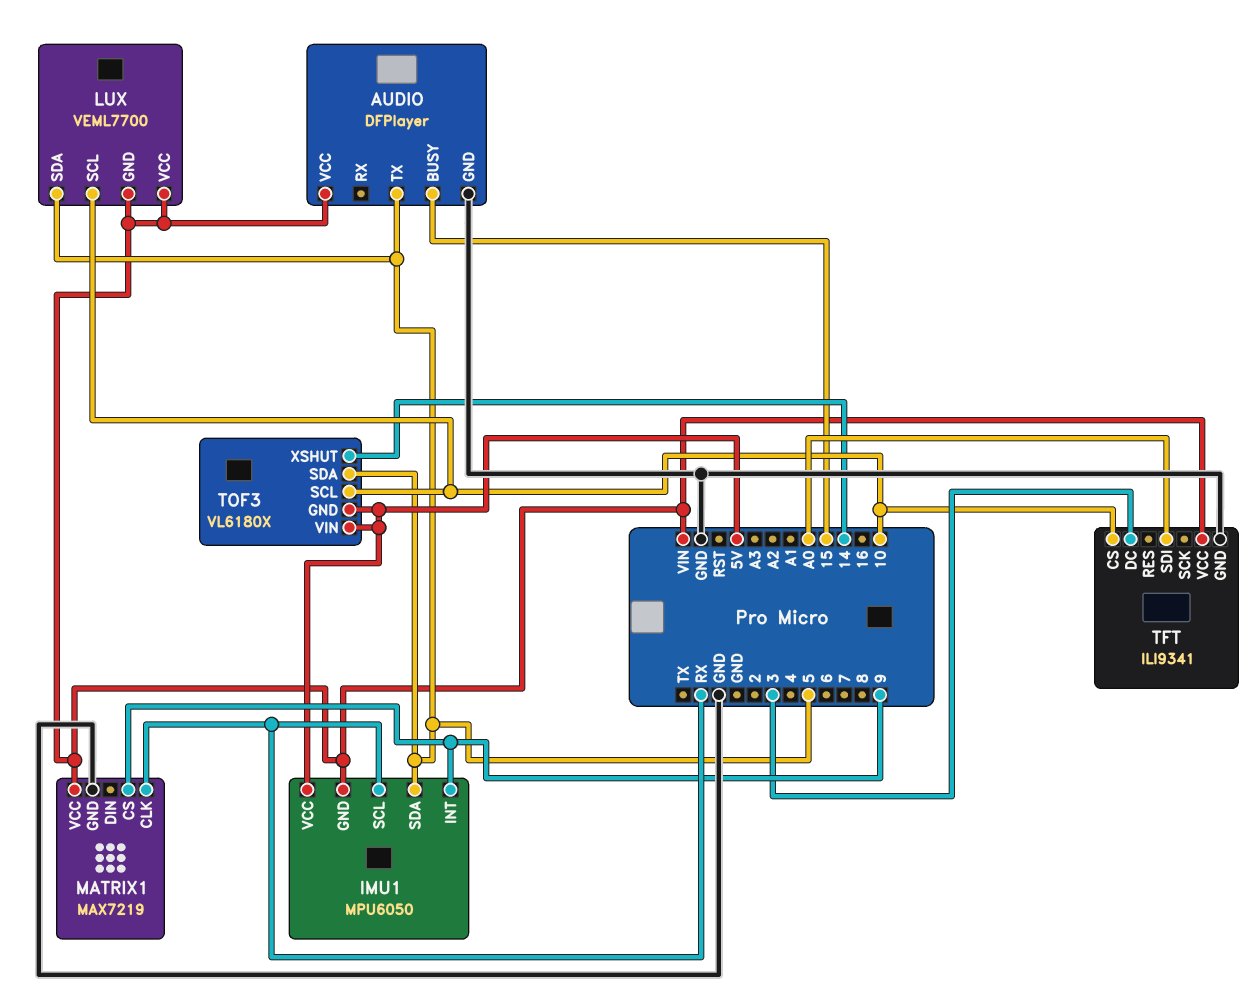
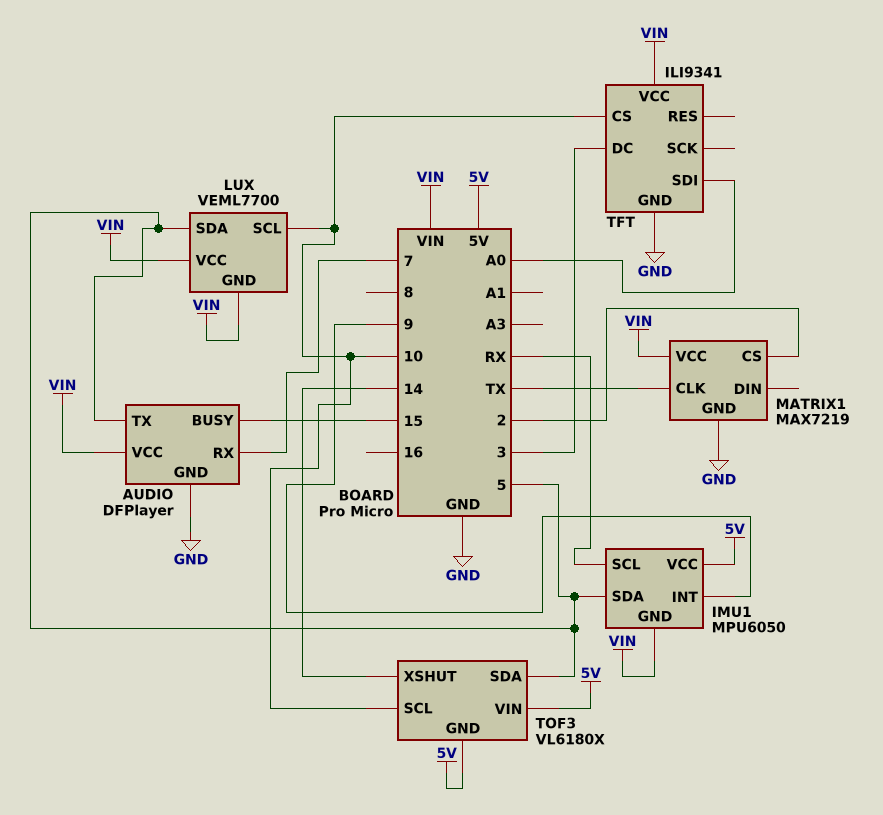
AUDIO pin RX: none -> 7
MATRIX1 pin CLK: RX -> TX
MATRIX1 pin CS: 9 -> 2

